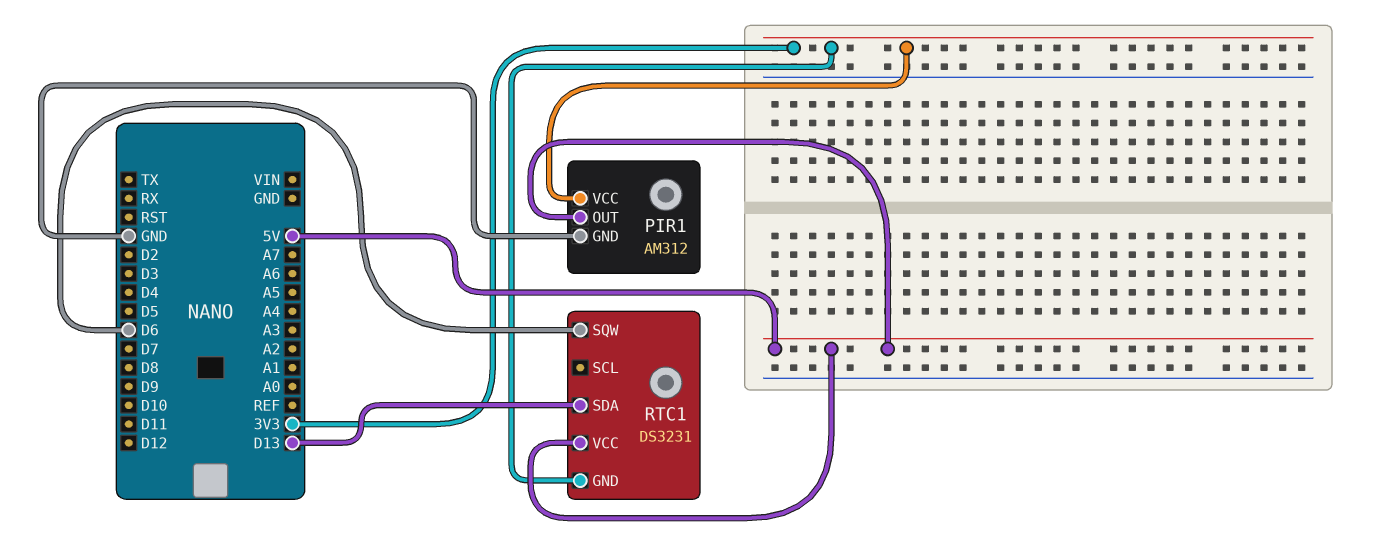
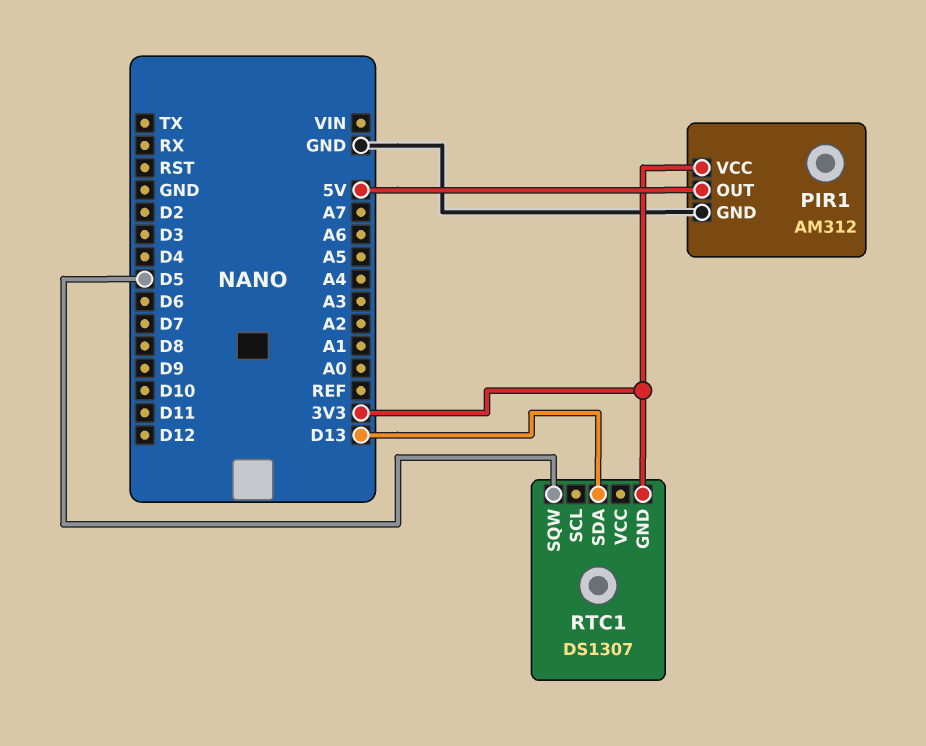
RTC1: DS3231 -> DS1307
RTC1 pin SQW: D6 -> D5
RTC1 pin VCC: 5V -> none

